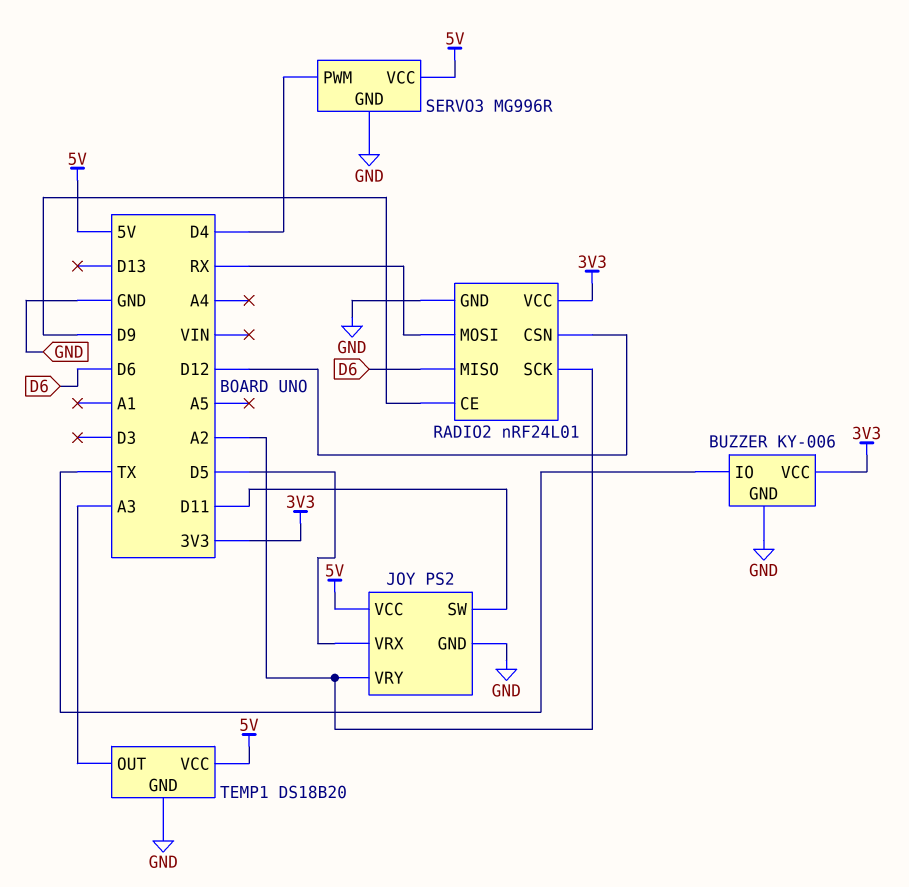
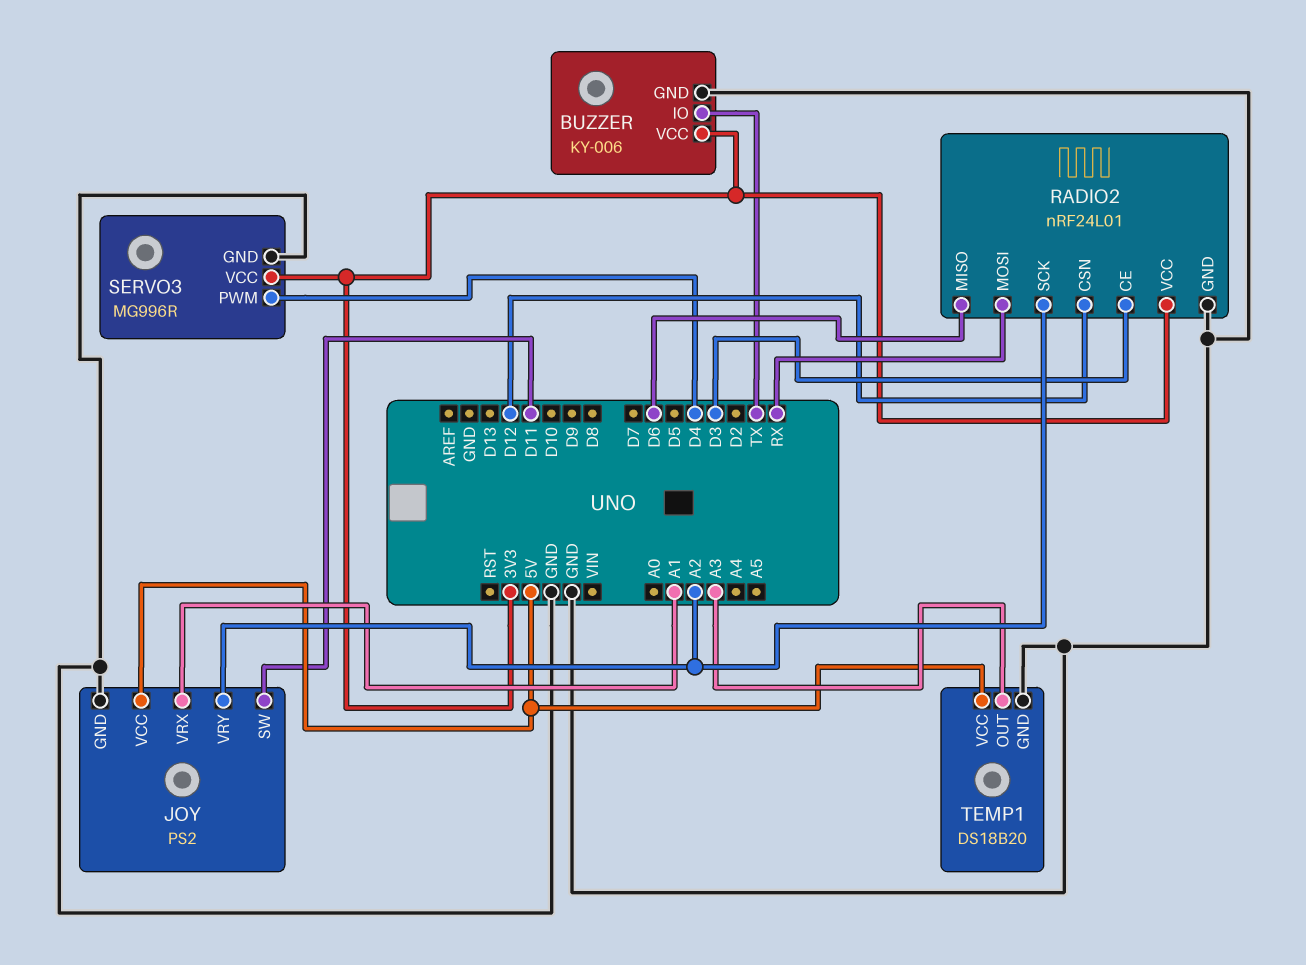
JOY pin VRX: D5 -> A1
RADIO2 pin CE: D9 -> D3
SERVO3 pin VCC: 5V -> 3V3

